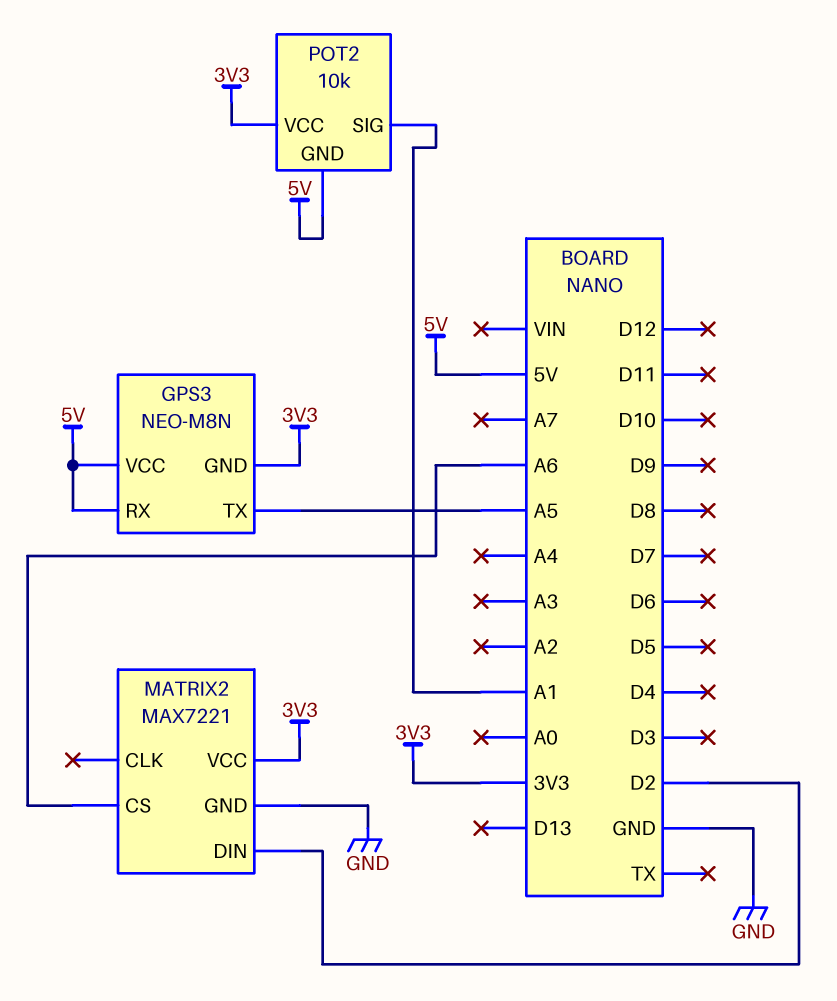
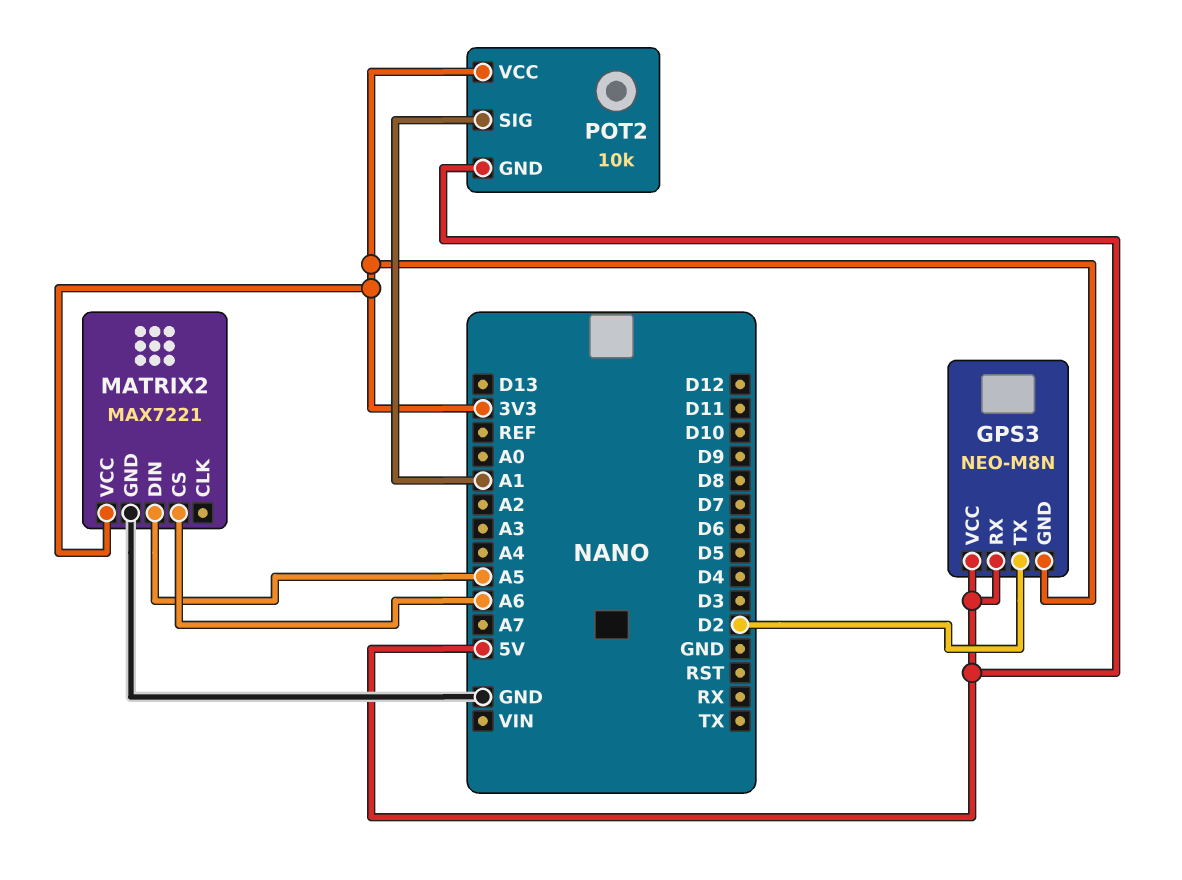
GPS3 pin TX: A5 -> D2
MATRIX2 pin DIN: D2 -> A5

